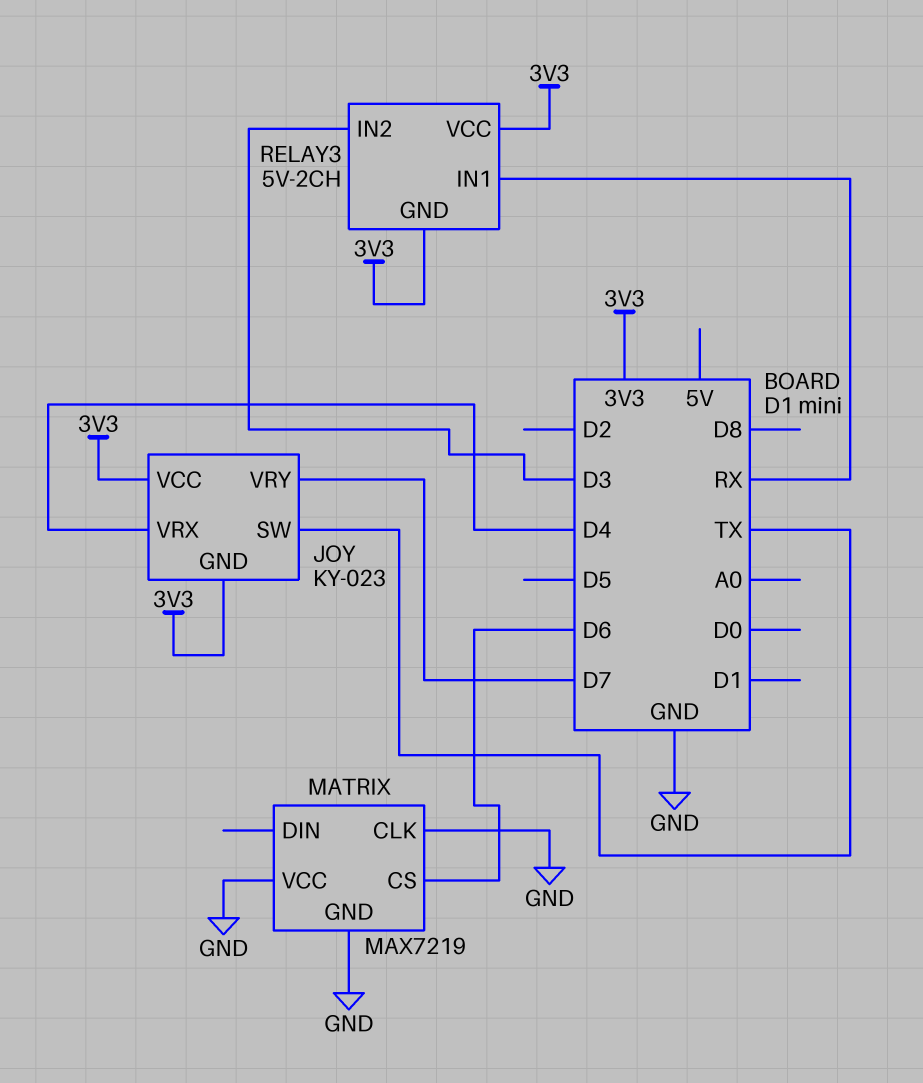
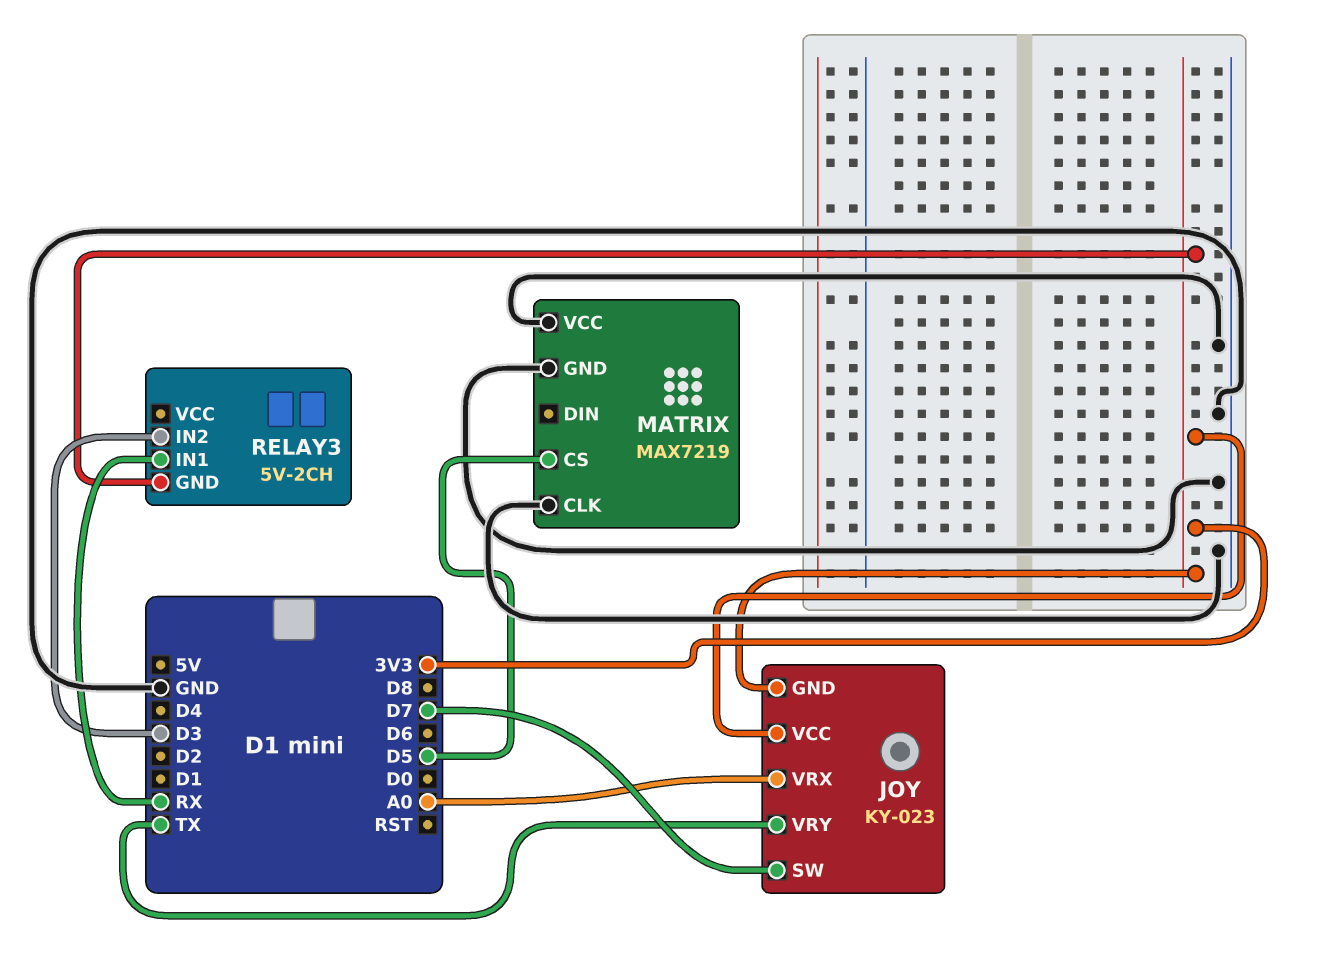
JOY pin SW: TX -> D7
JOY pin VRX: D4 -> A0
JOY pin VRY: D7 -> TX
MATRIX pin CS: D6 -> D5
RELAY3 pin VCC: 3V3 -> none

